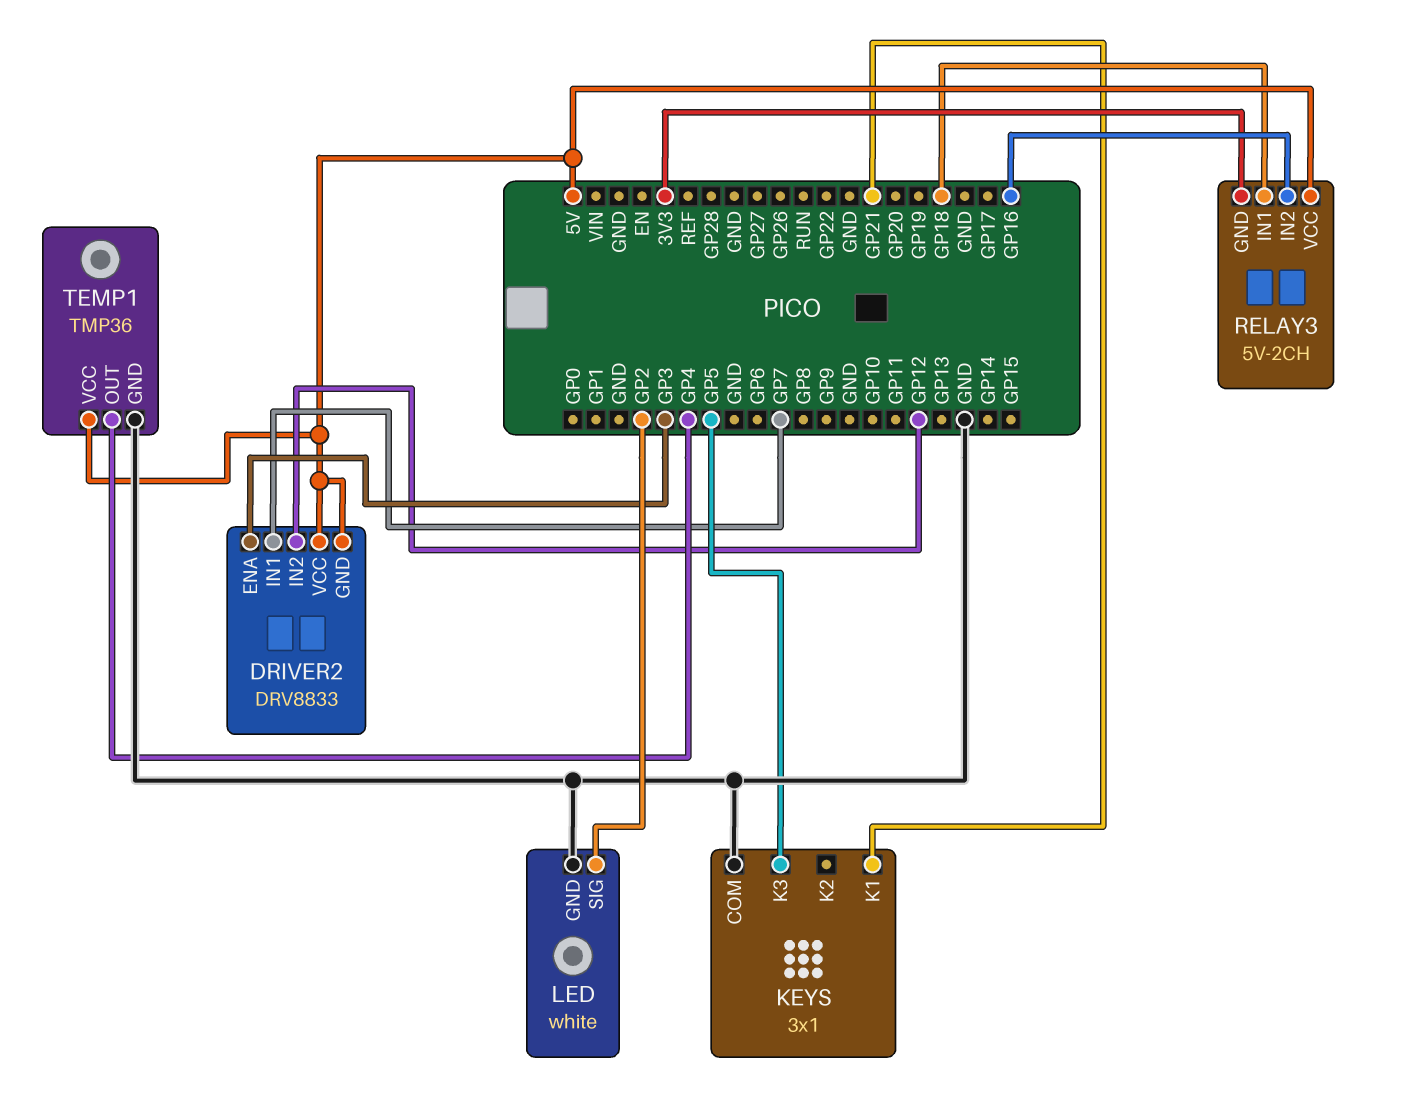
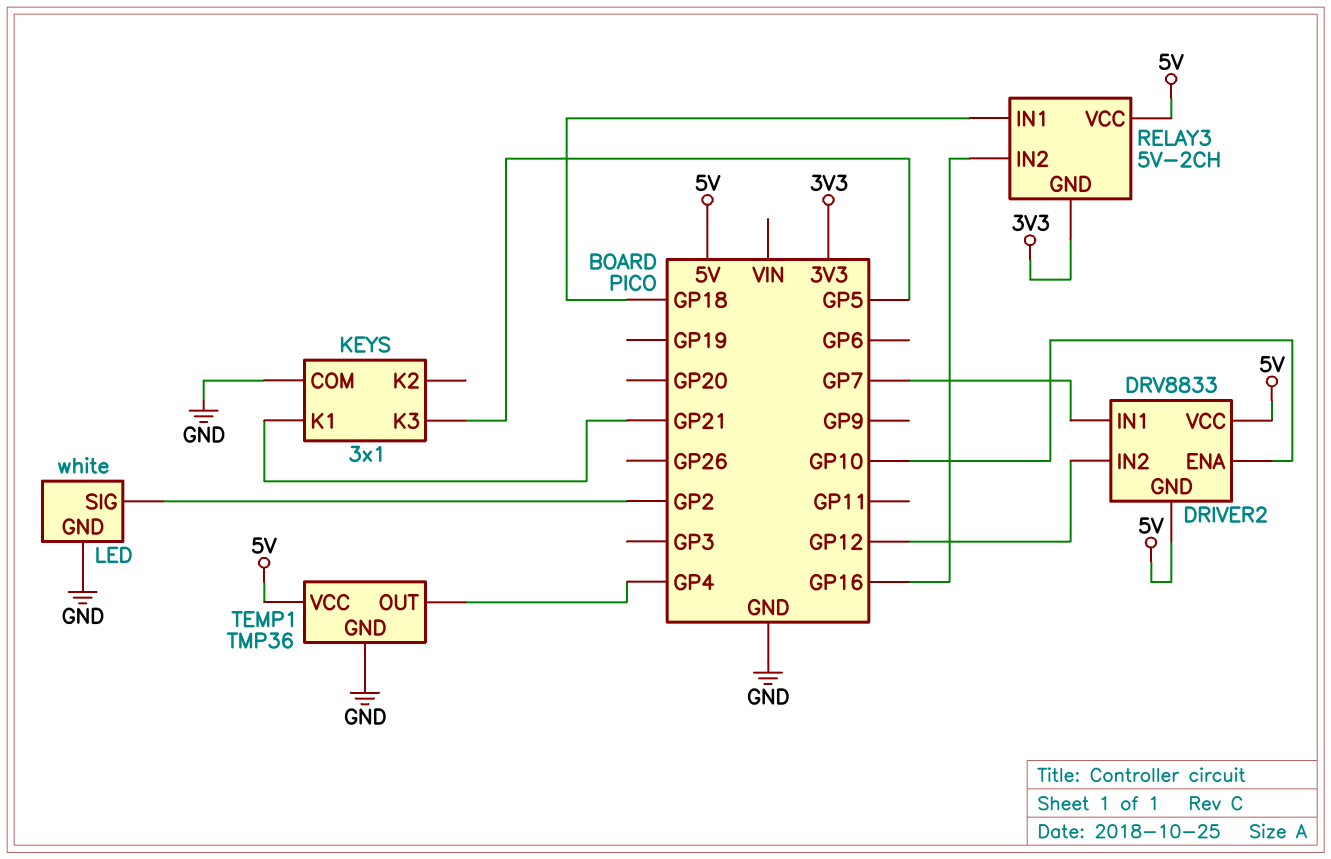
DRIVER2 pin ENA: GP3 -> GP10

